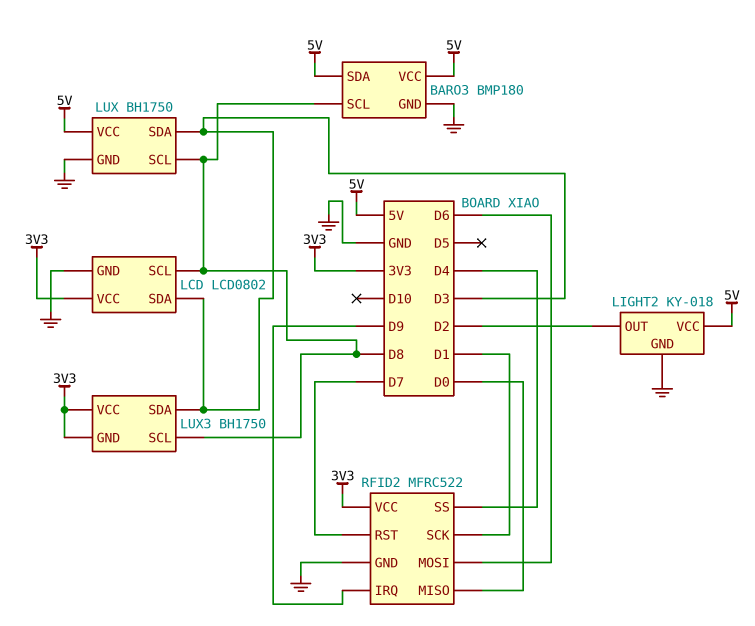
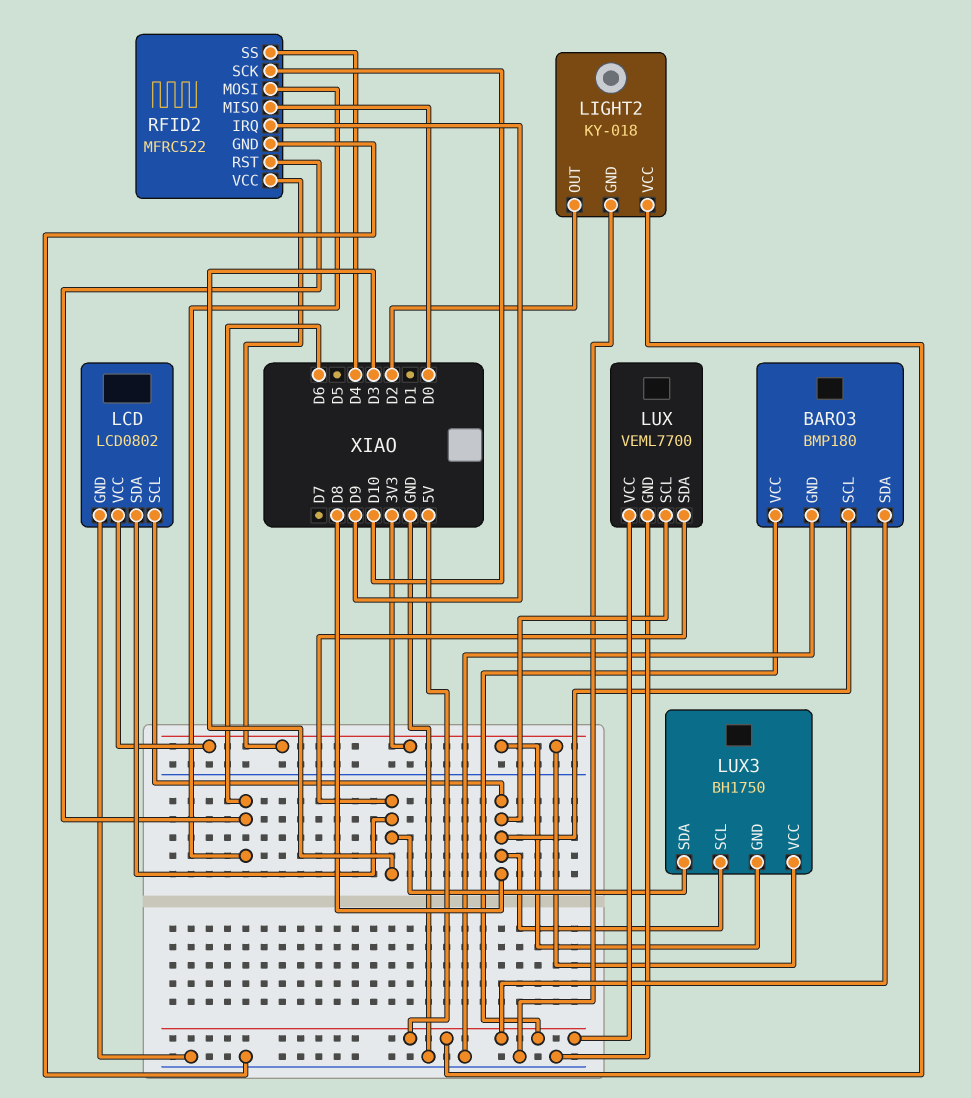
LUX: BH1750 -> VEML7700
RFID2 pin RST: D7 -> D6
RFID2 pin SCK: D1 -> D10

